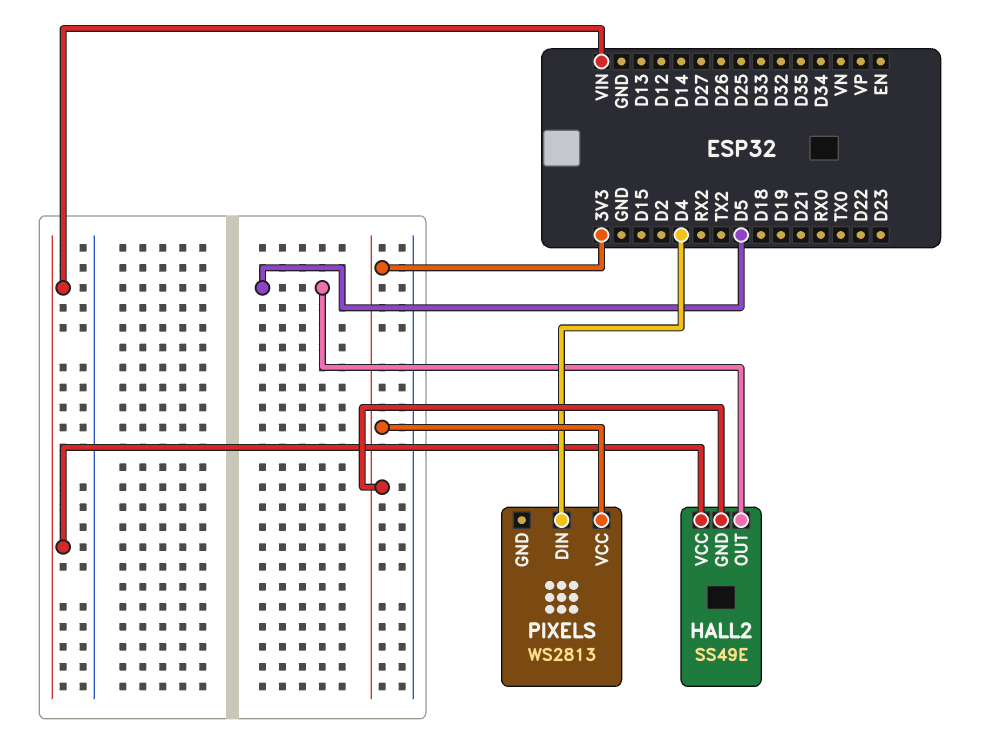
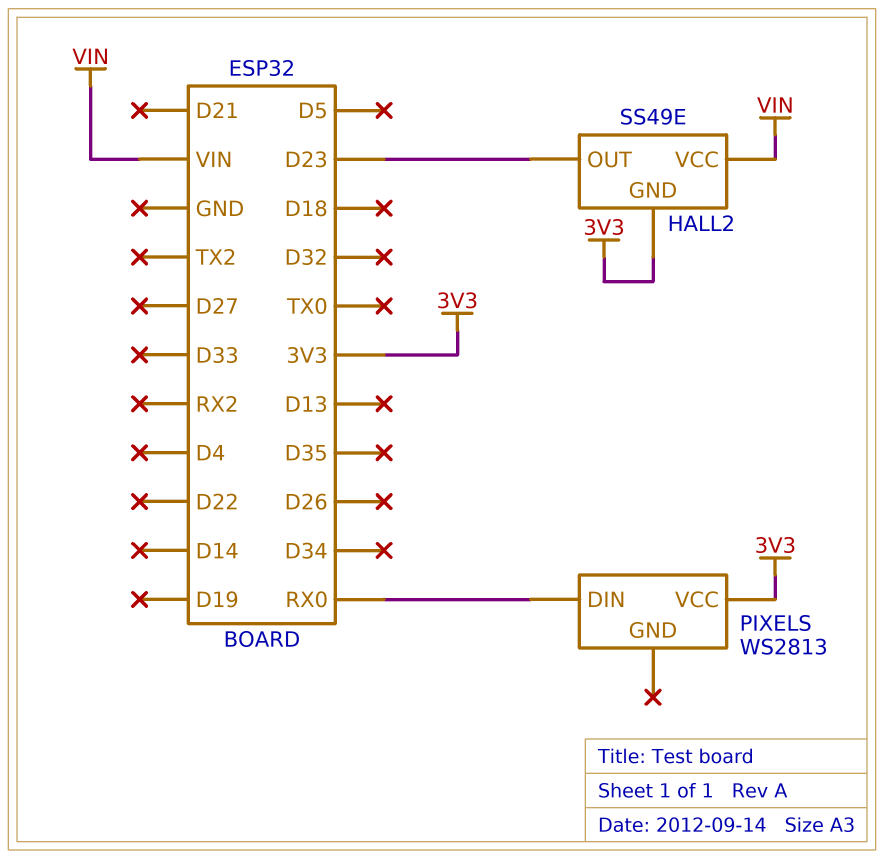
HALL2 pin OUT: D5 -> D23
PIXELS pin DIN: D4 -> RX0

